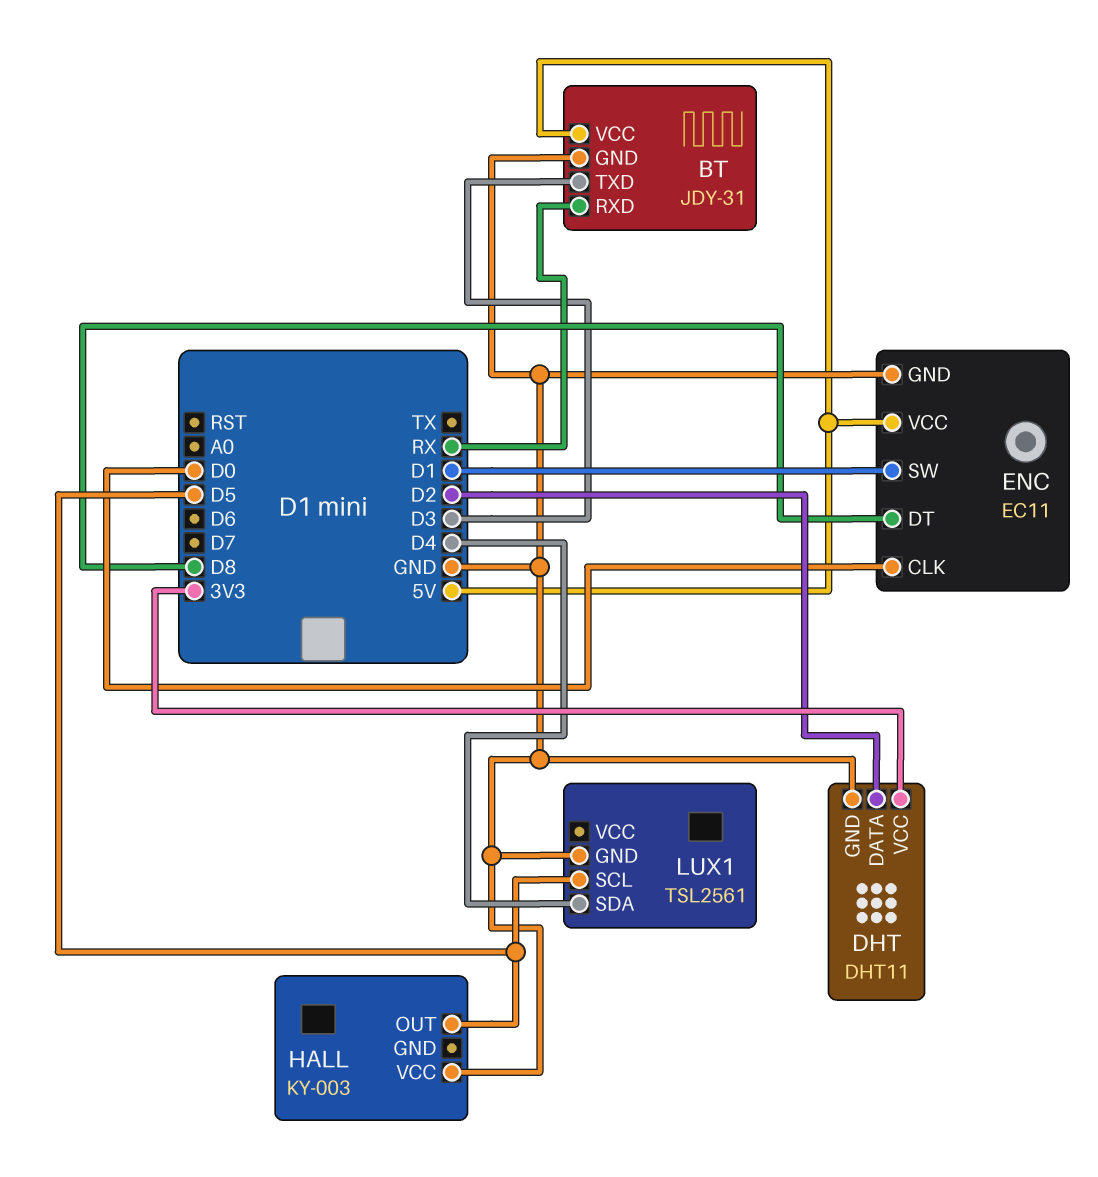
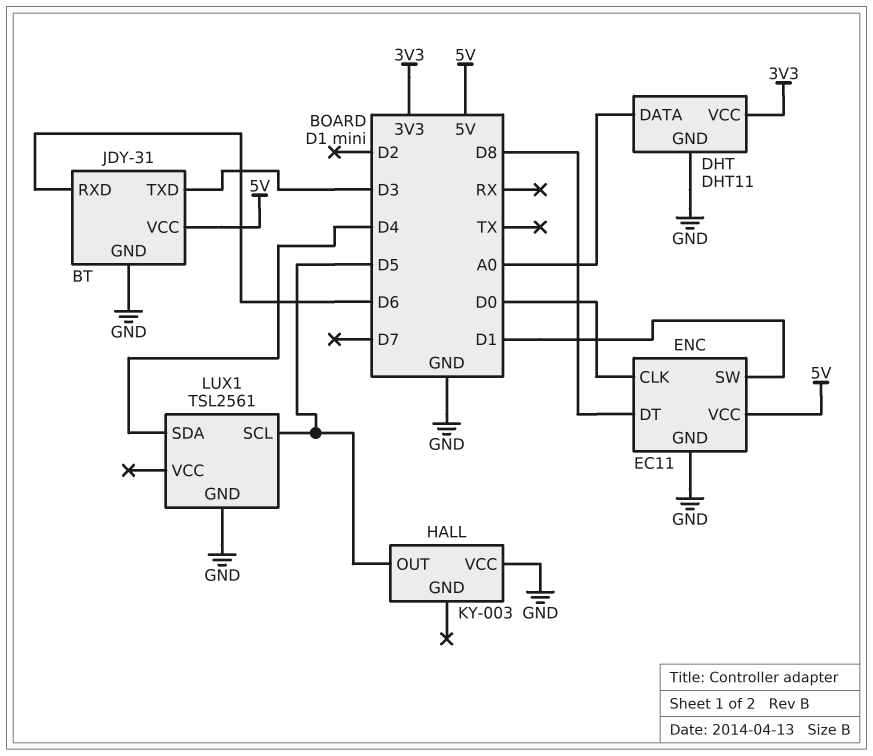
BT pin RXD: RX -> D6
DHT pin DATA: D2 -> A0

